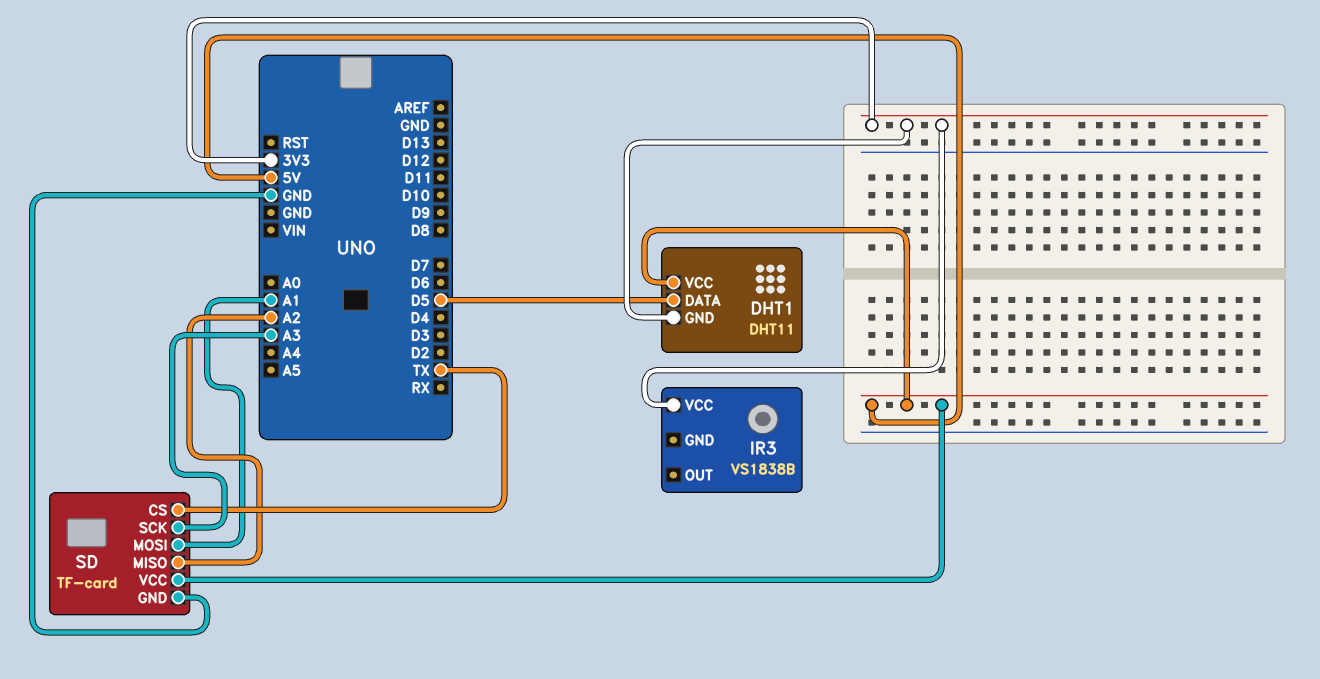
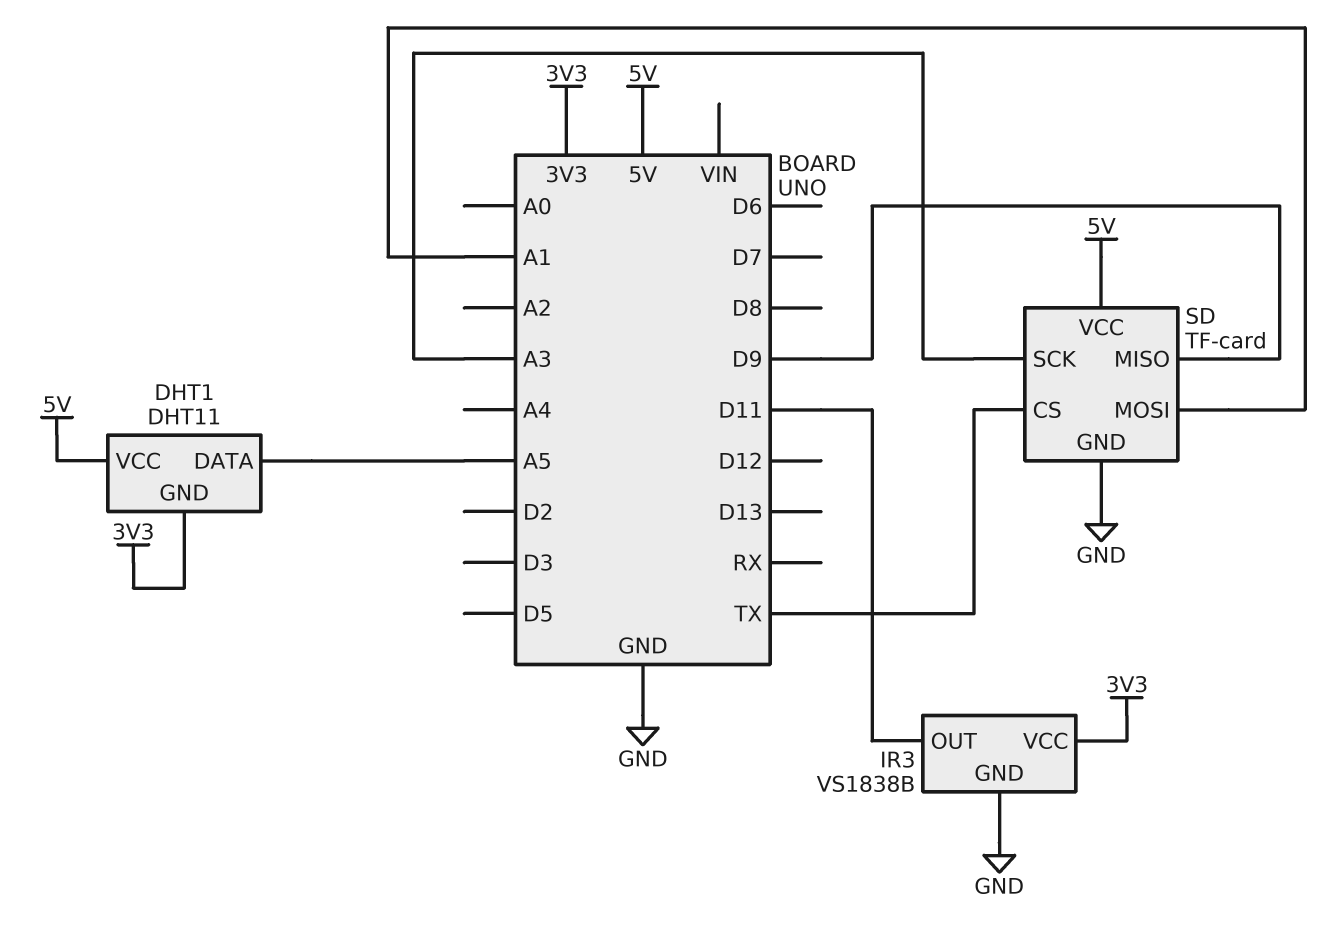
DHT1 pin DATA: D5 -> A5
IR3 pin GND: none -> GND
IR3 pin OUT: none -> D11
SD pin MISO: A2 -> D9

